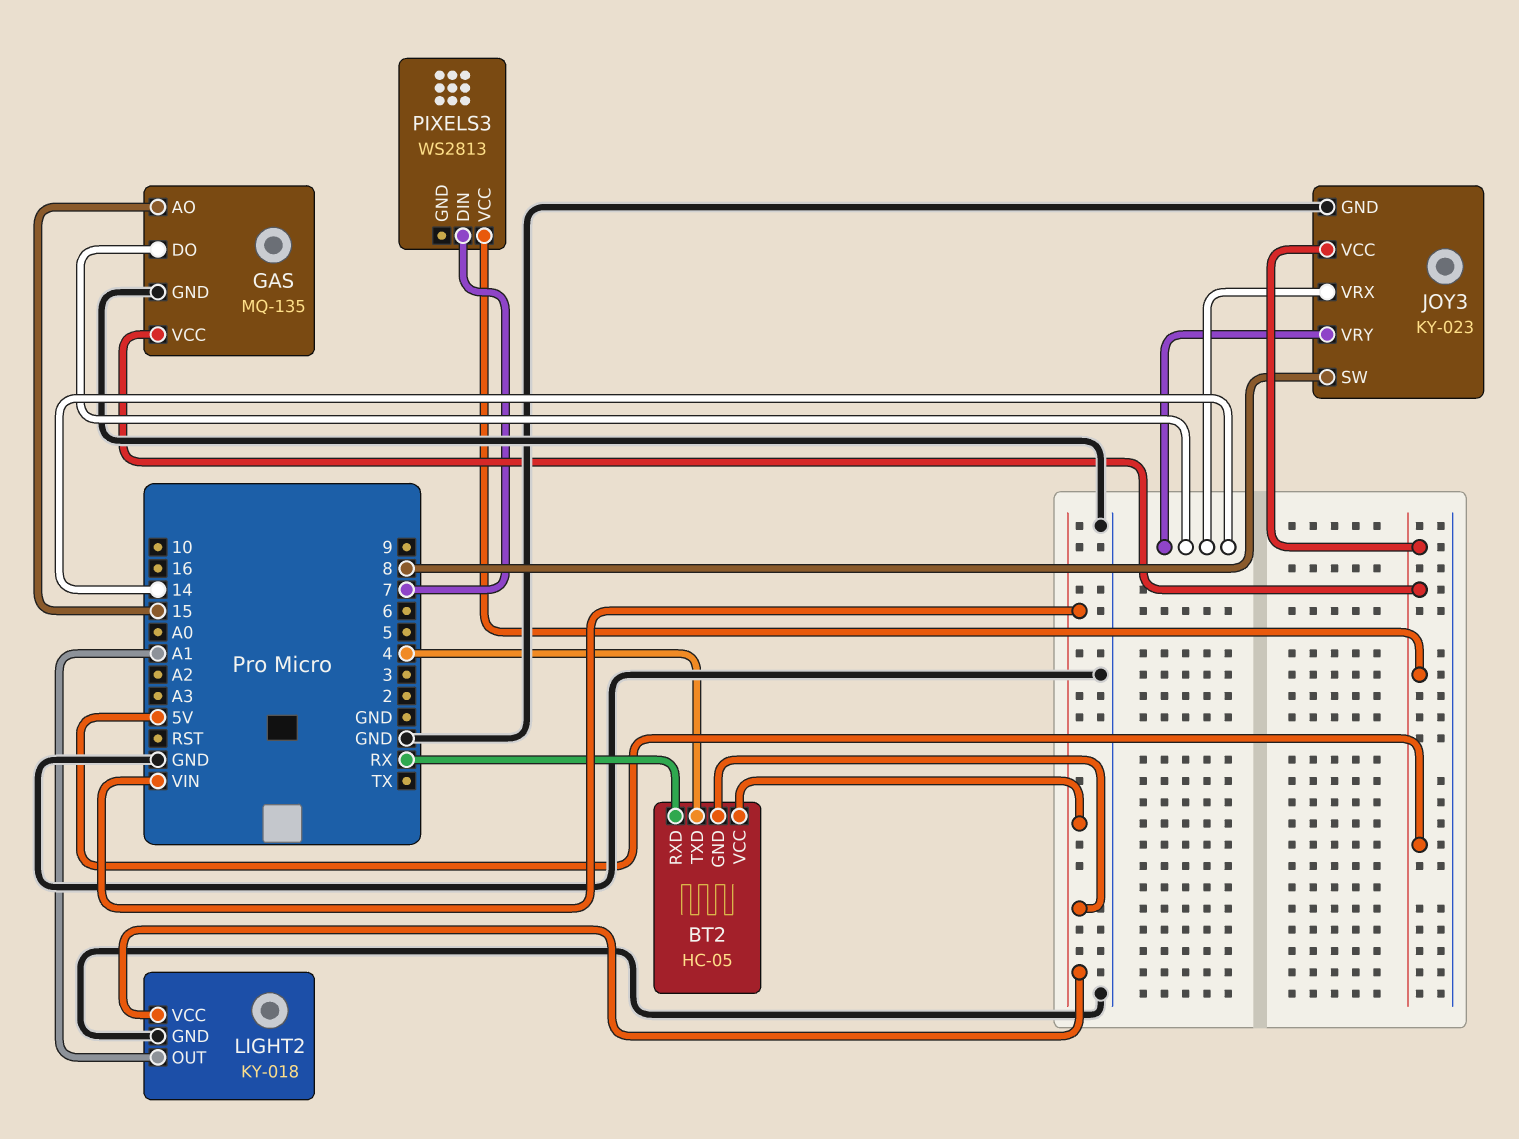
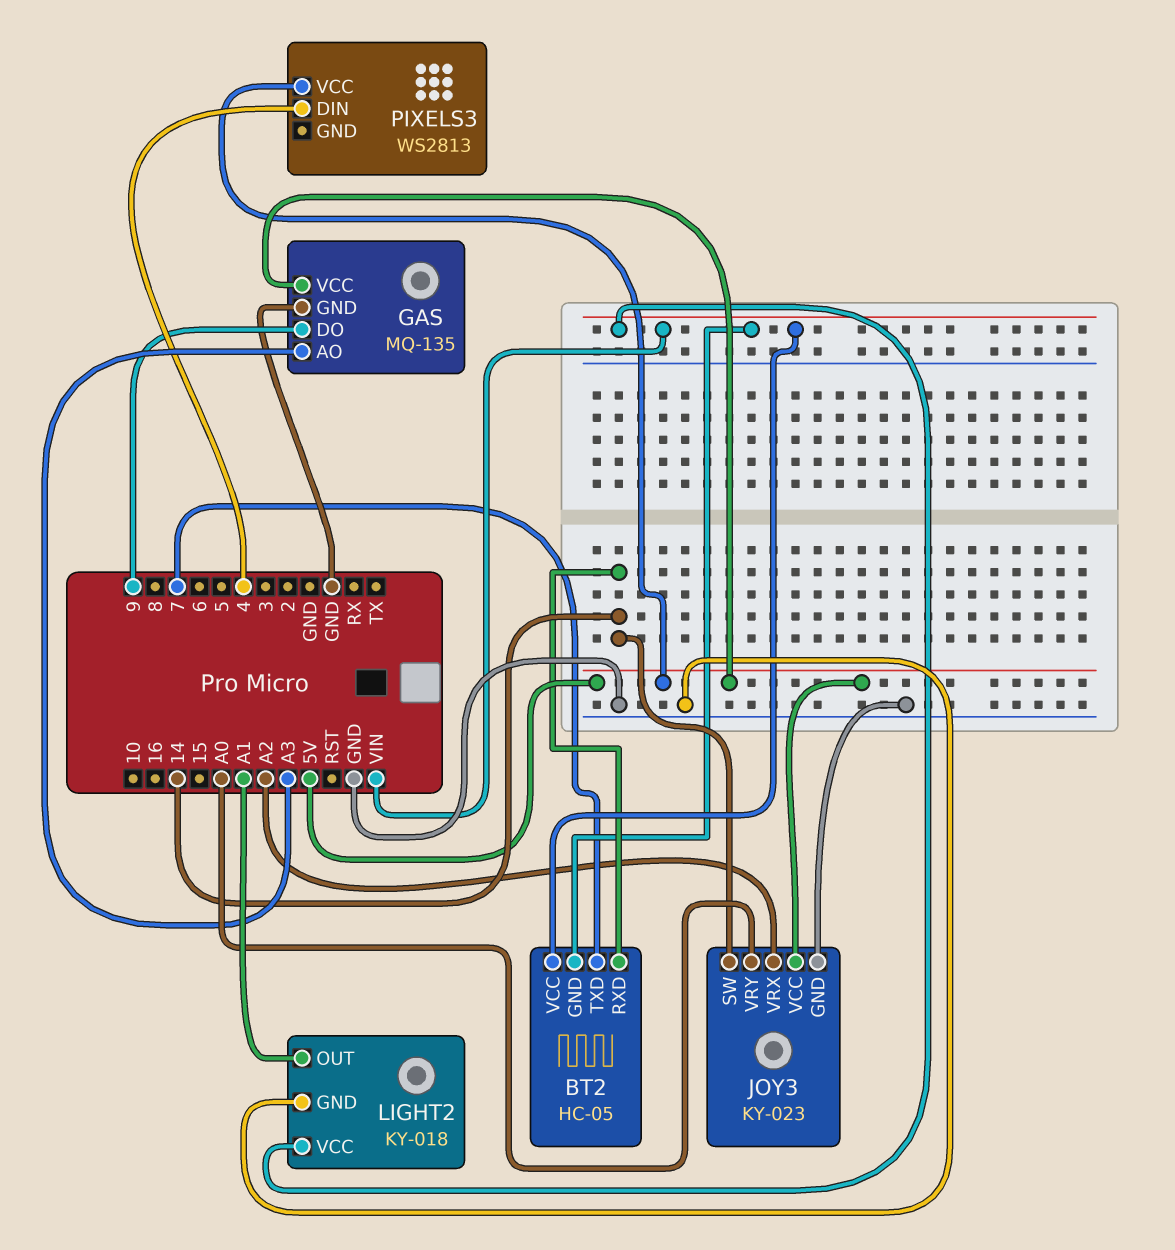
BT2 pin RXD: RX -> 14
BT2 pin TXD: 4 -> 7
GAS pin AO: 15 -> A3
GAS pin DO: 14 -> 9
JOY3 pin SW: 8 -> 14
JOY3 pin VRX: 14 -> A2
JOY3 pin VRY: 14 -> A0
PIXELS3 pin DIN: 7 -> 4

